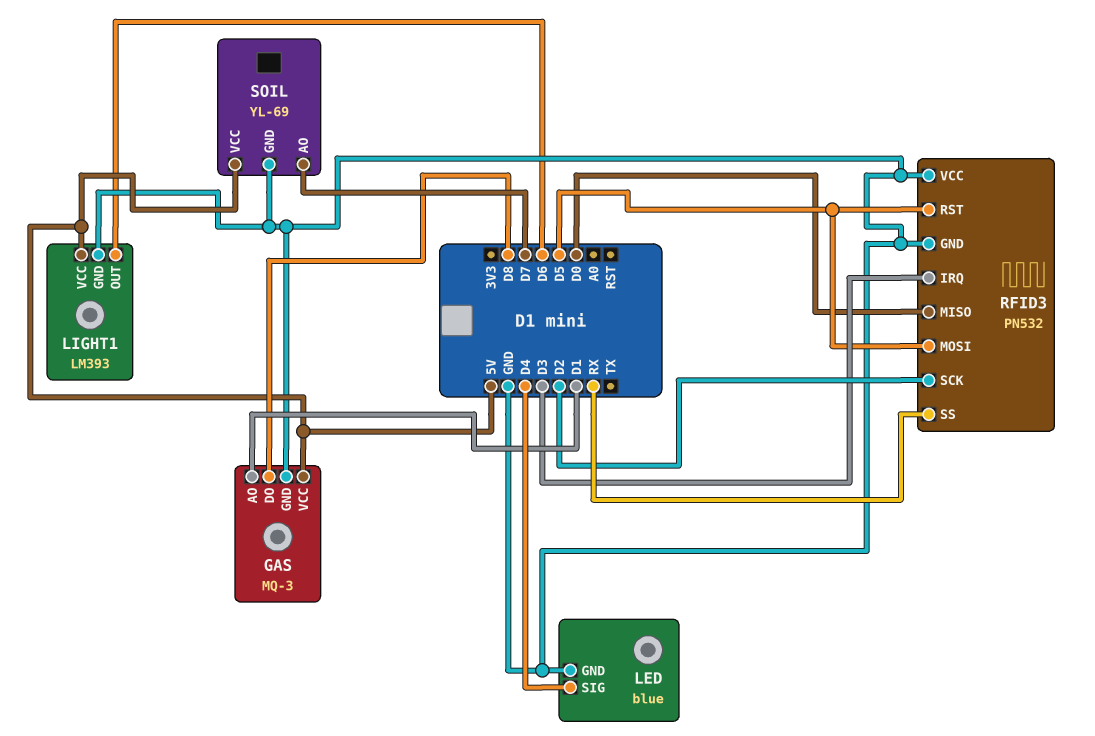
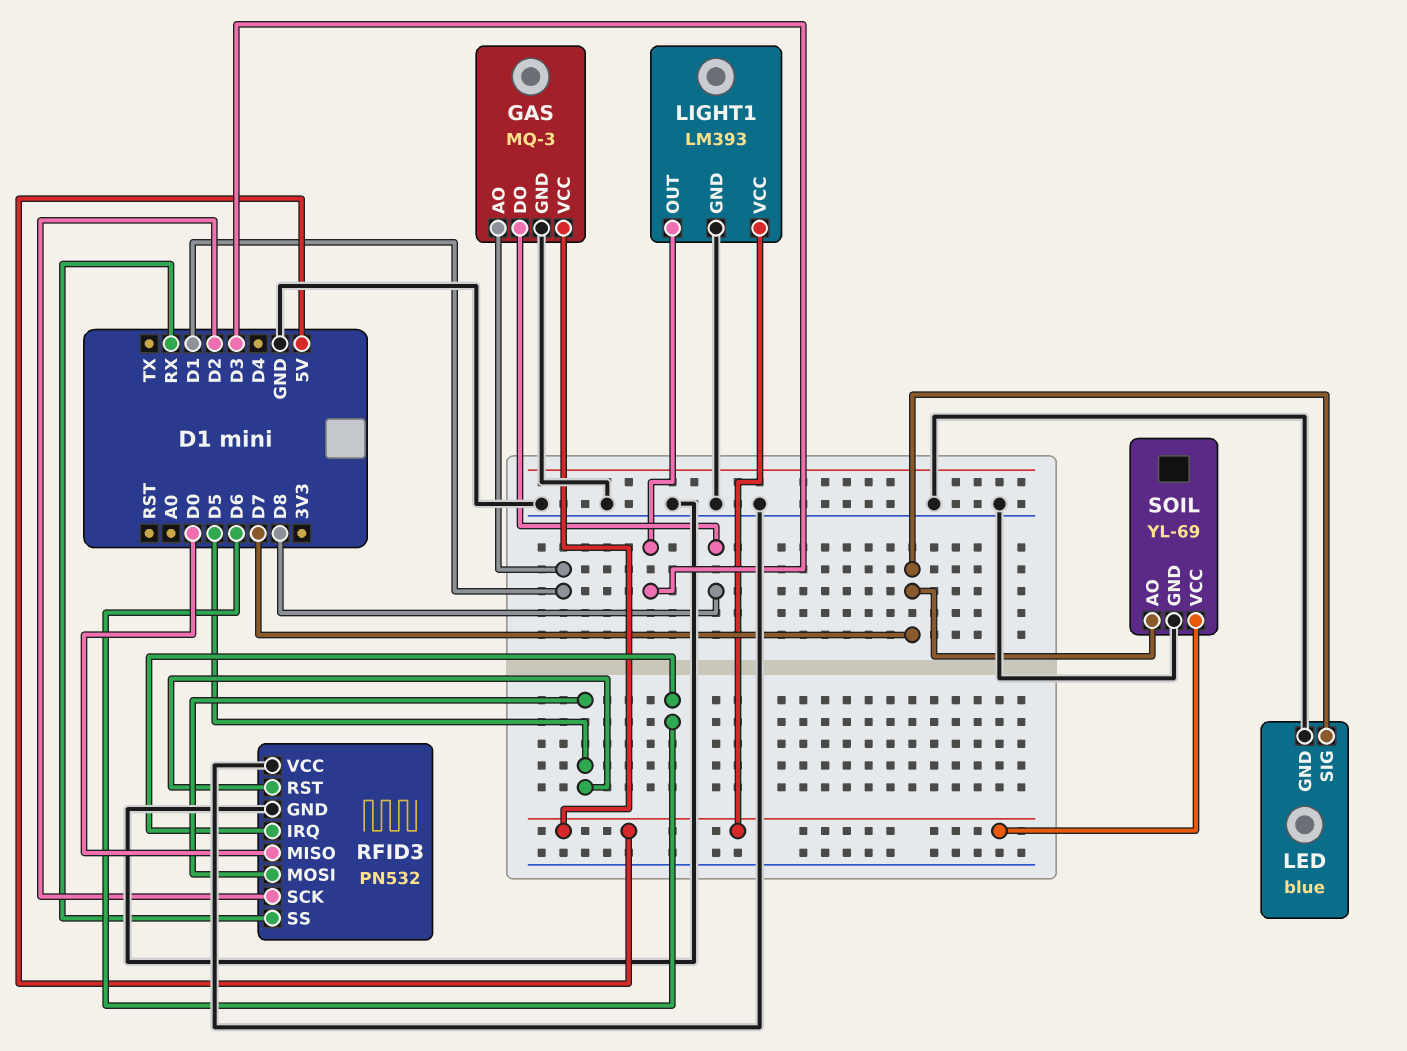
LED pin SIG: D4 -> D7
LIGHT1 pin OUT: D6 -> D3
RFID3 pin IRQ: D3 -> D6

